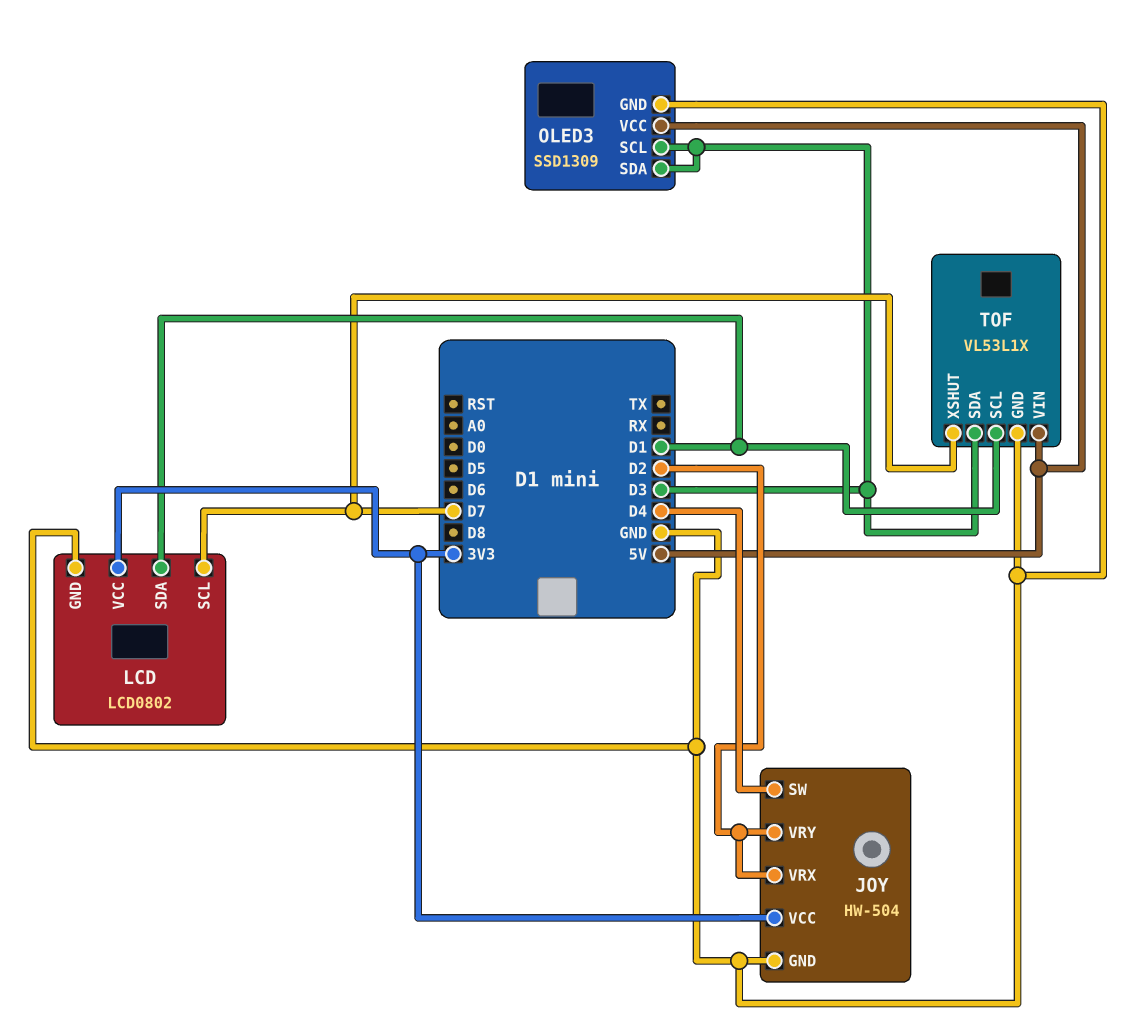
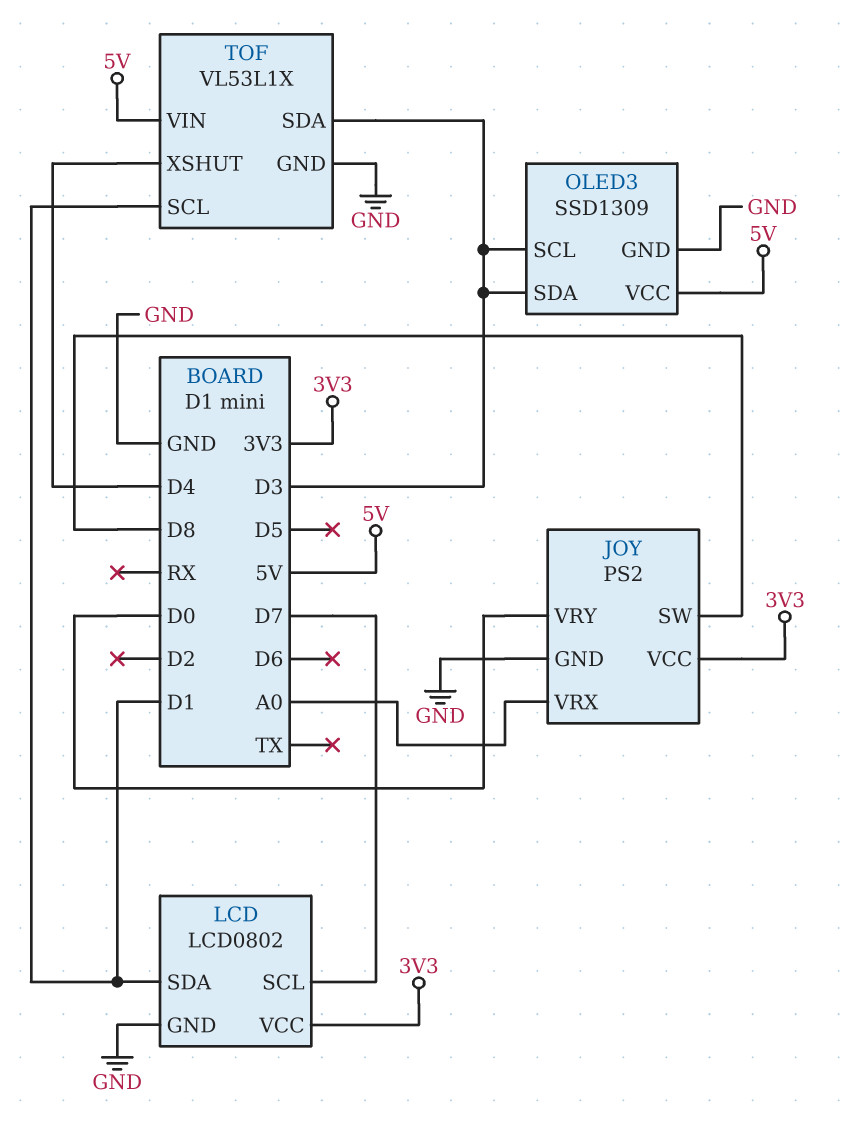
JOY: HW-504 -> PS2
JOY pin SW: D4 -> D8
JOY pin VRX: D2 -> A0
JOY pin VRY: D2 -> D0
TOF pin XSHUT: D7 -> D4

